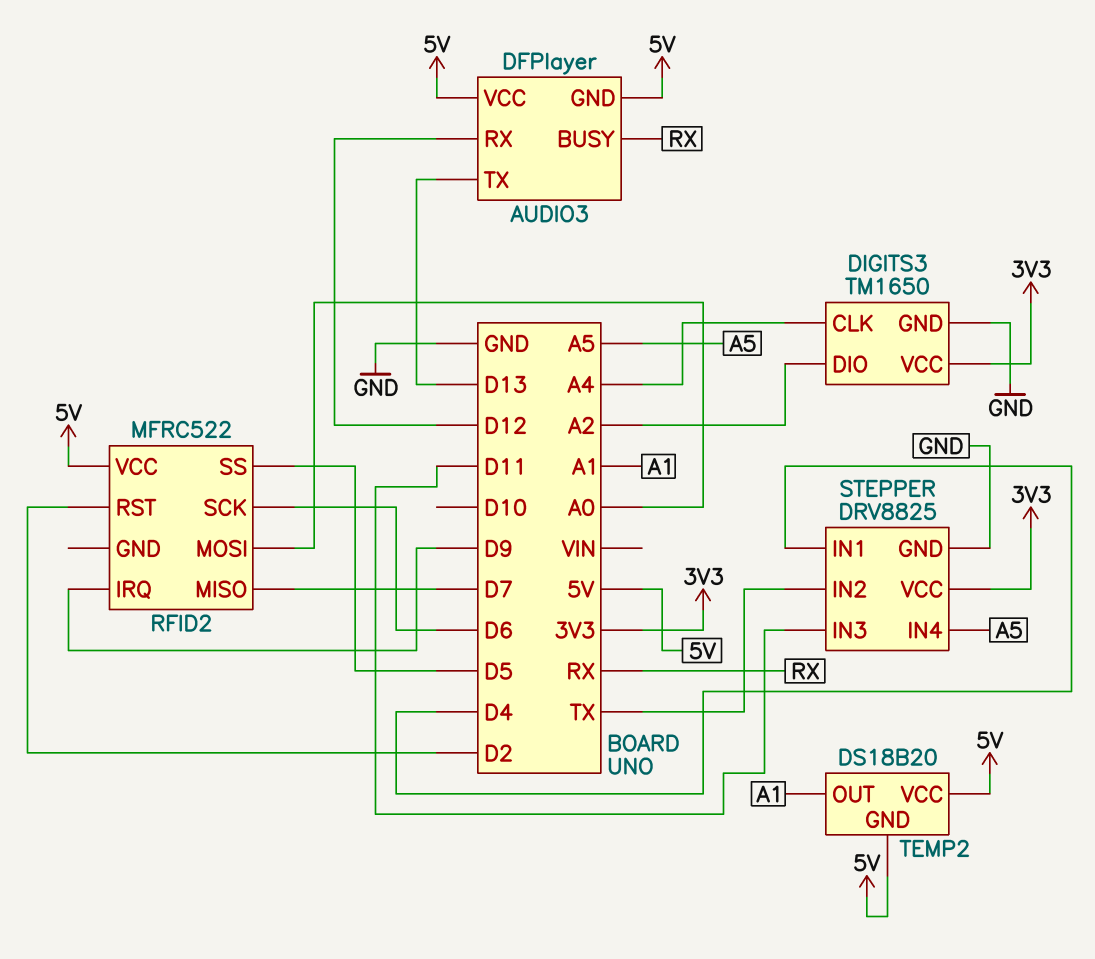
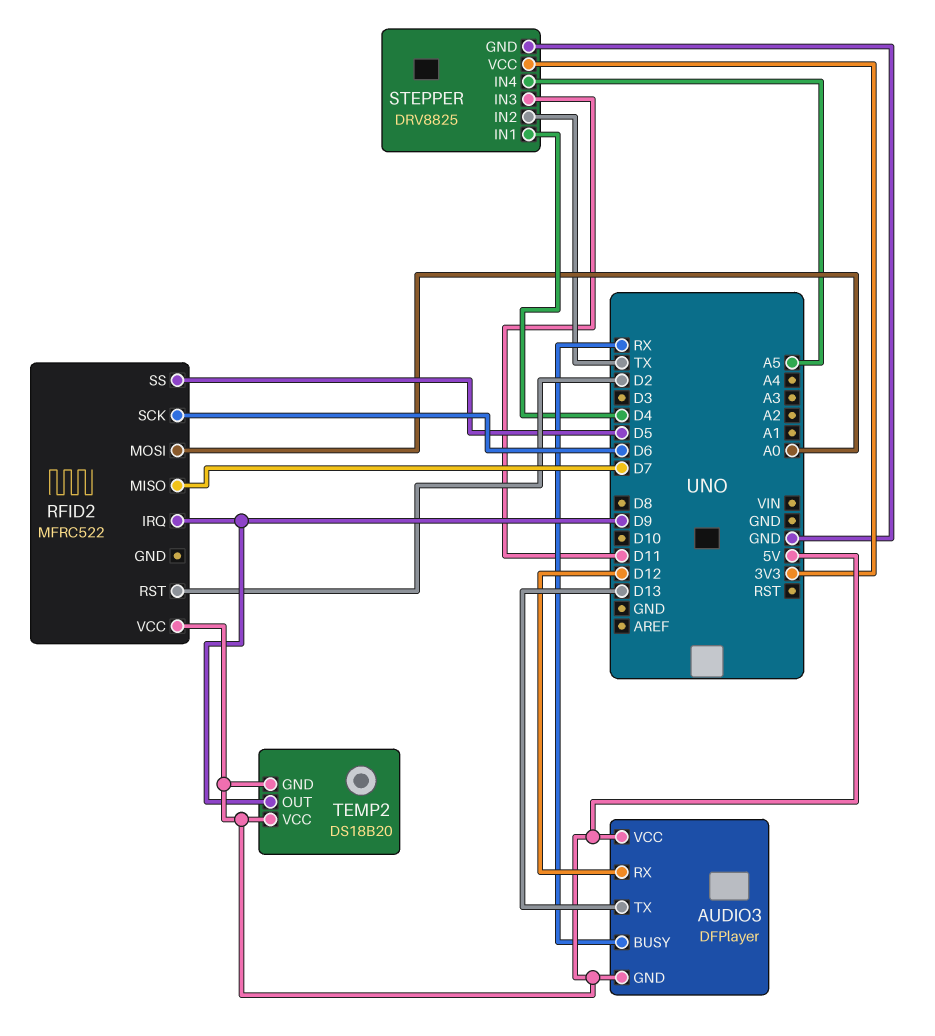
DIGITS3: TM1650 -> none
DIGITS3 pin CLK: A4 -> none
DIGITS3 pin DIO: A2 -> none
DIGITS3 pin GND: GND -> none
DIGITS3 pin VCC: 3V3 -> none
TEMP2 pin OUT: A1 -> D9

